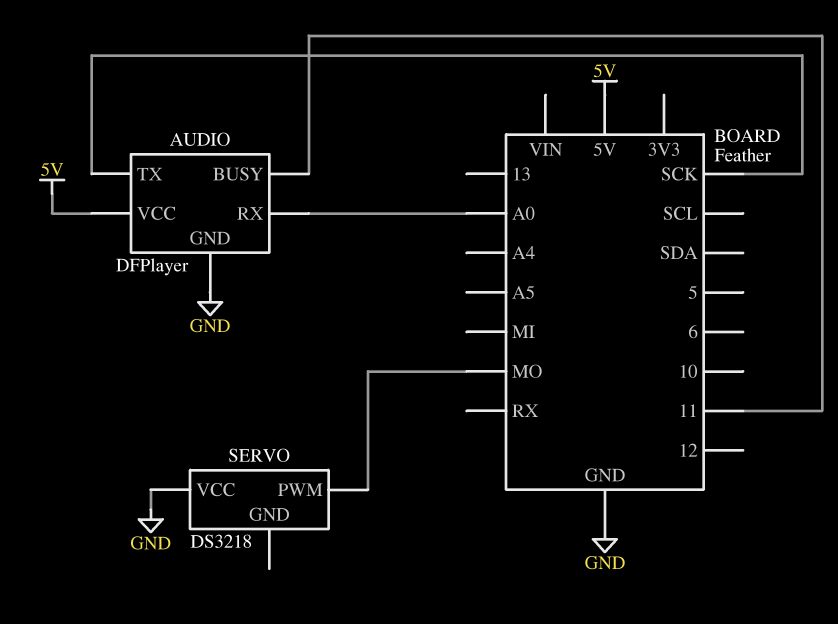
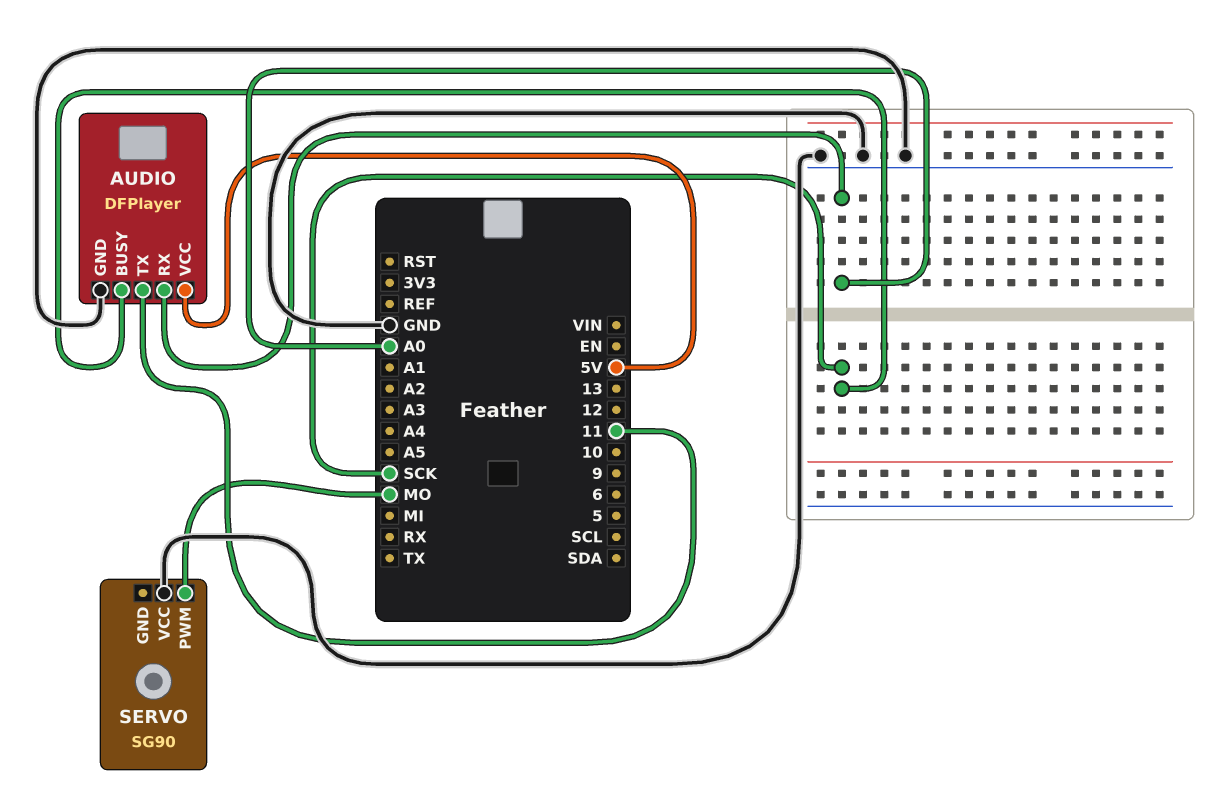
AUDIO pin BUSY: 11 -> SCK
AUDIO pin TX: SCK -> 11
SERVO: DS3218 -> SG90

